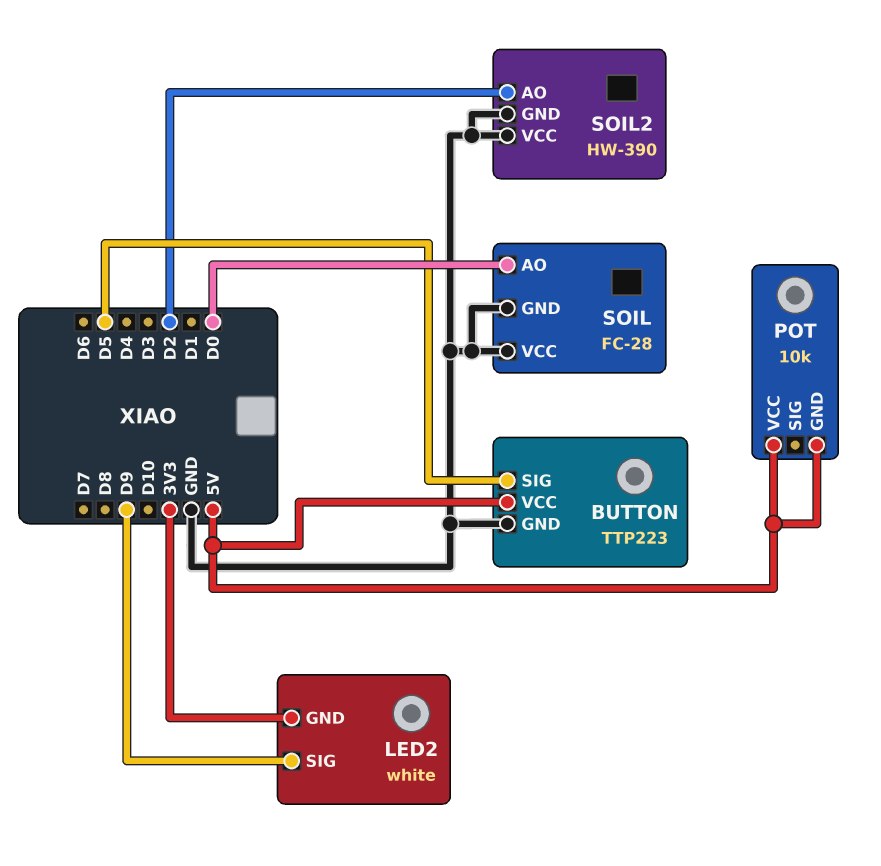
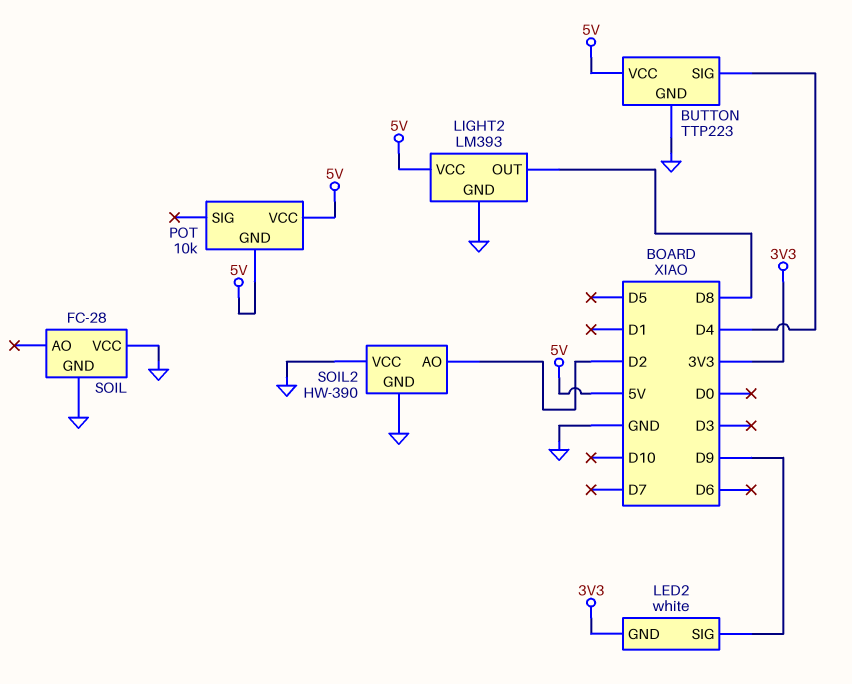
BUTTON pin SIG: D5 -> D4
LIGHT2: none -> LM393
LIGHT2 pin GND: none -> GND
LIGHT2 pin OUT: none -> D8
LIGHT2 pin VCC: none -> 5V
SOIL pin AO: D0 -> none

